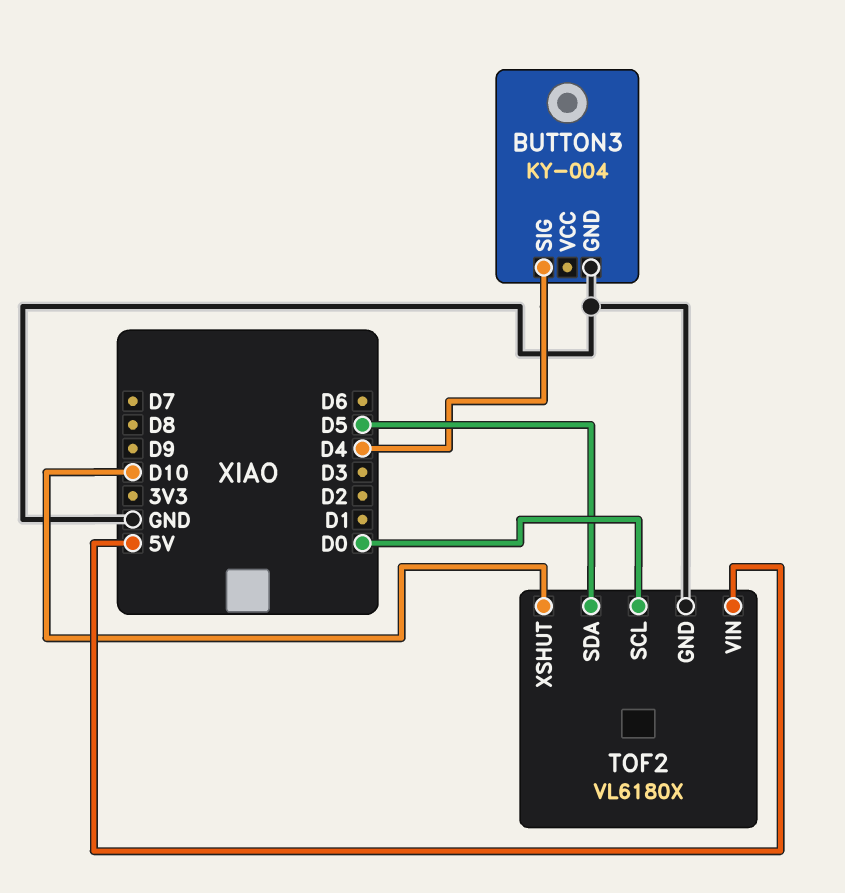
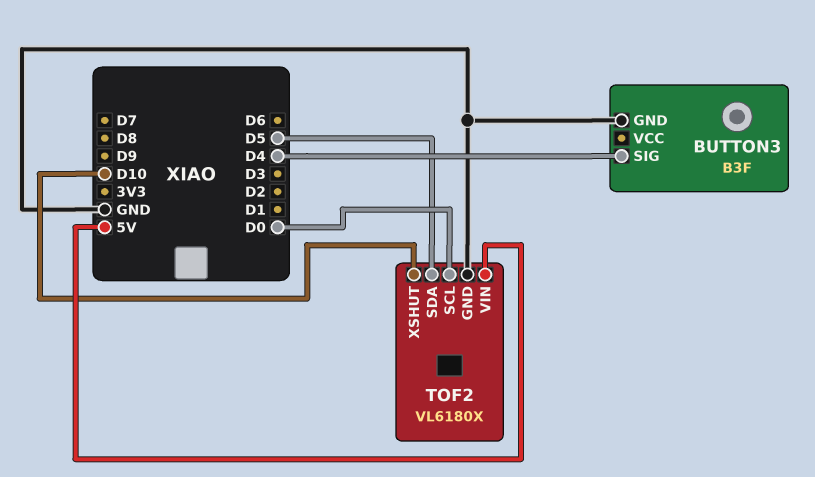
BUTTON3: KY-004 -> B3F

